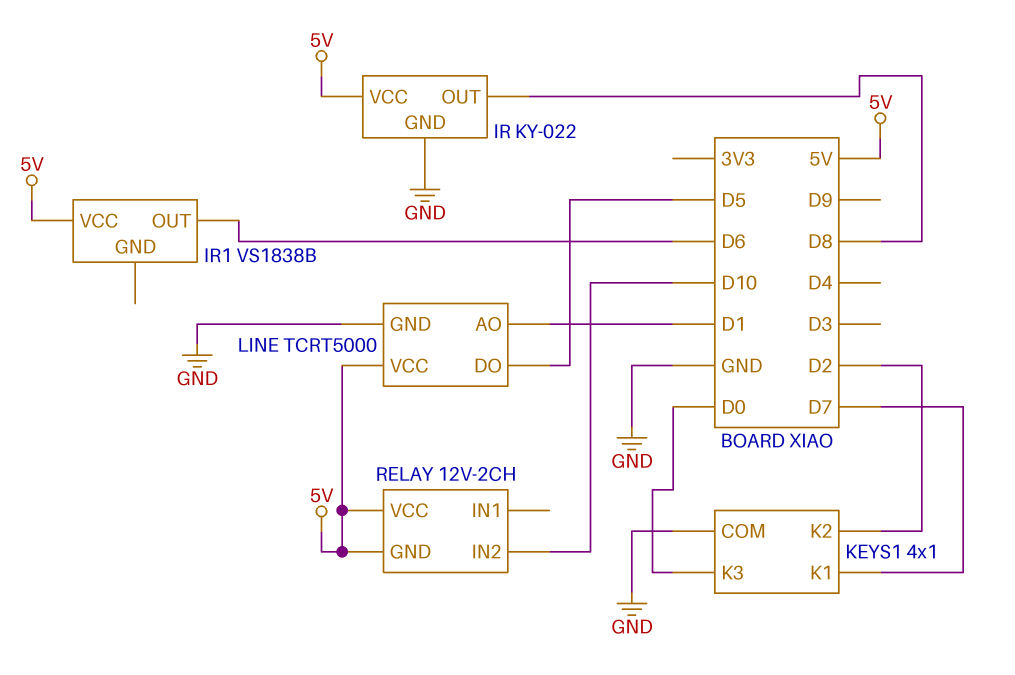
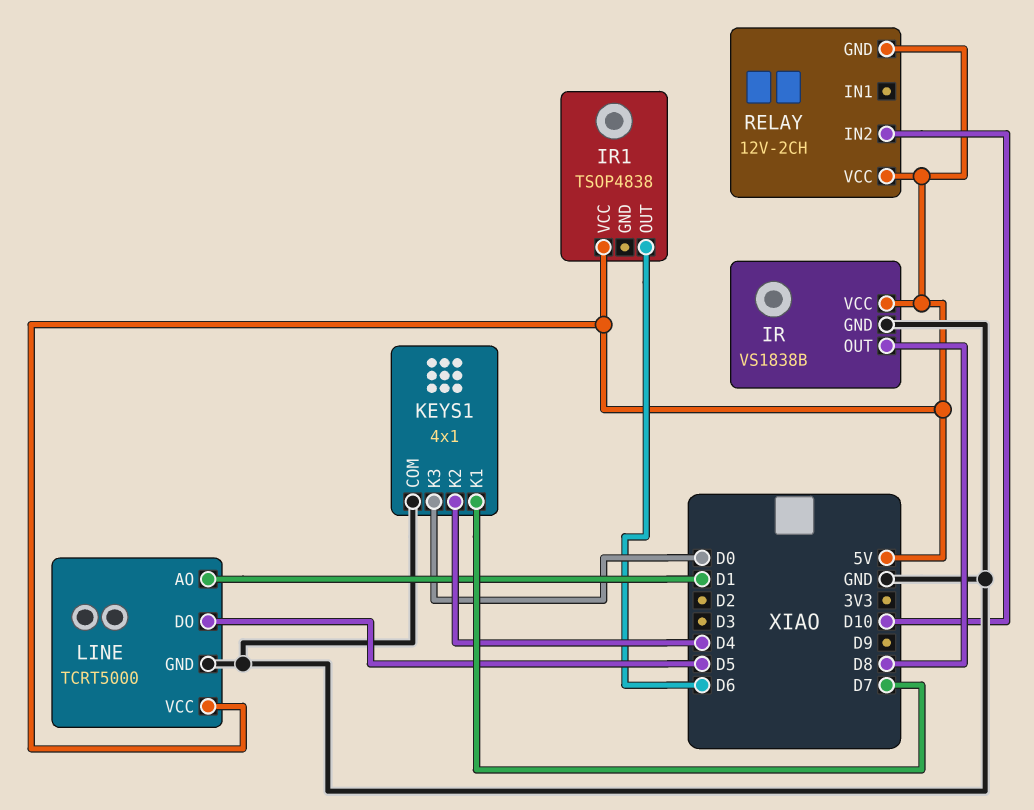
IR: KY-022 -> VS1838B
IR1: VS1838B -> TSOP4838
KEYS1 pin K2: D2 -> D4

